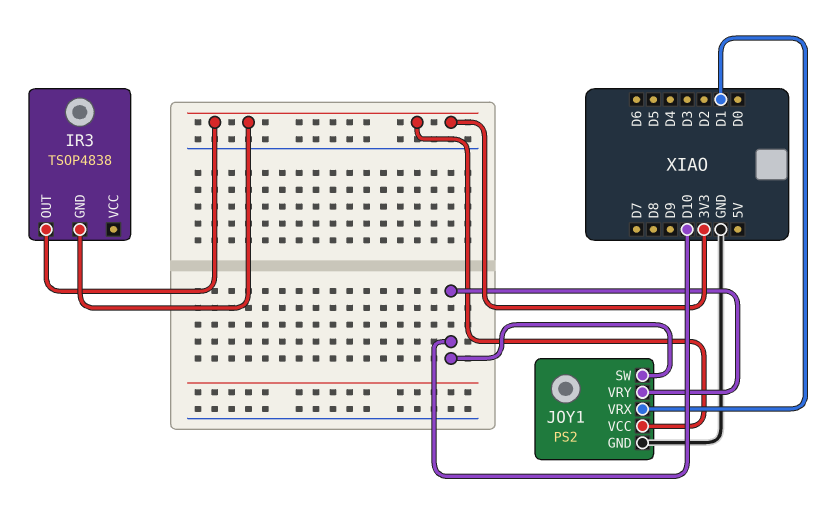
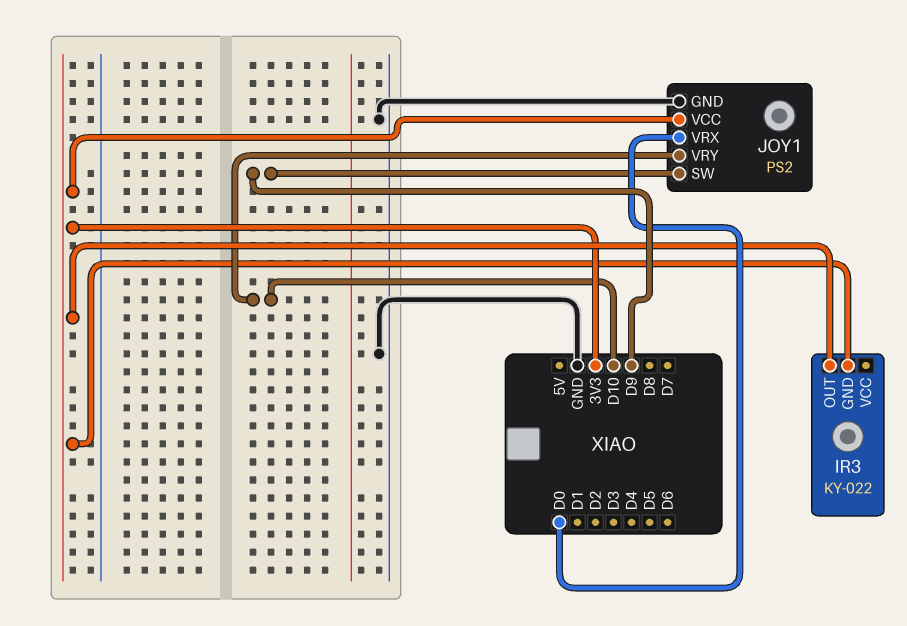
IR3: TSOP4838 -> KY-022
JOY1 pin SW: D10 -> D9
JOY1 pin VRX: D1 -> D0

